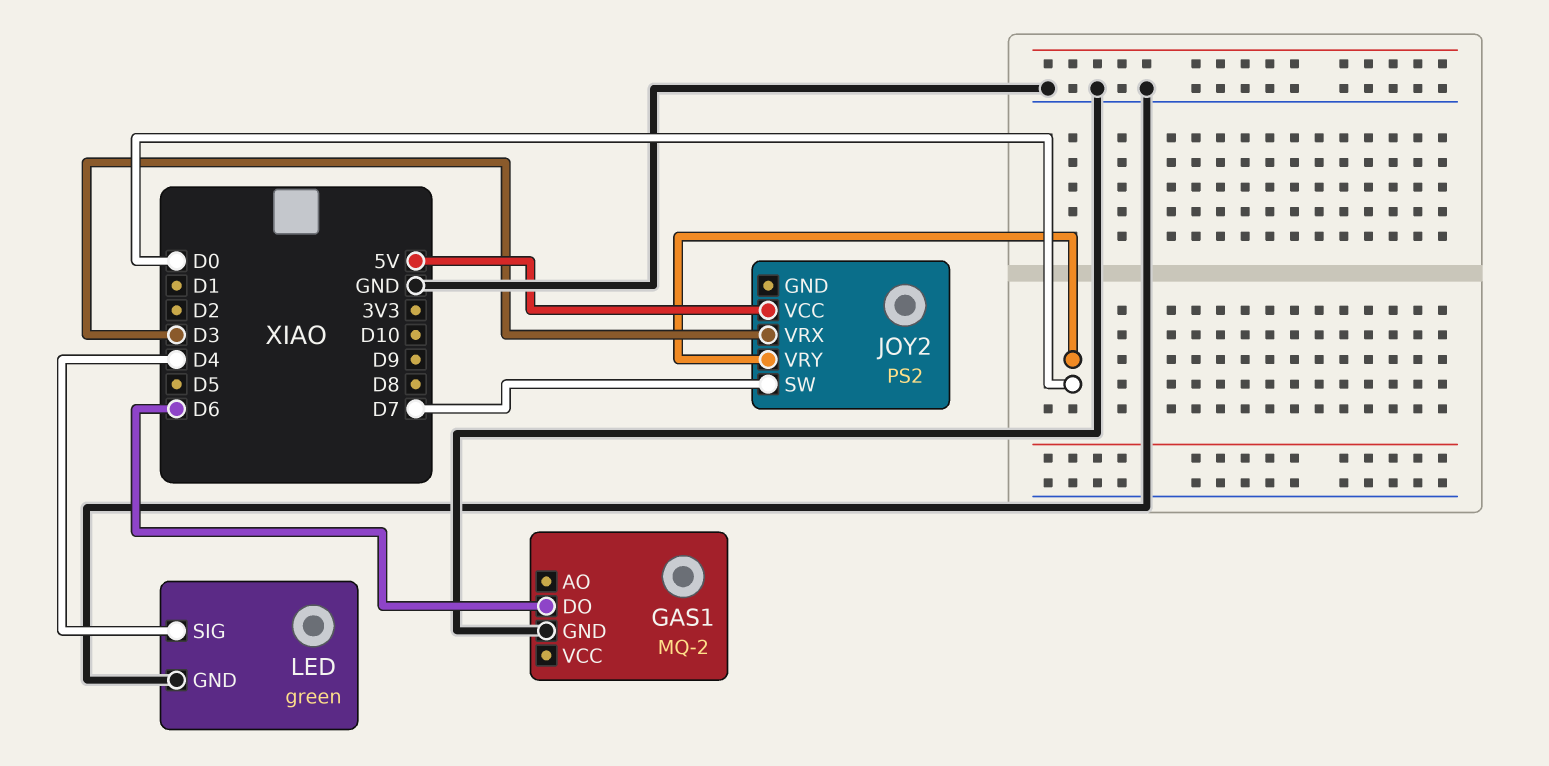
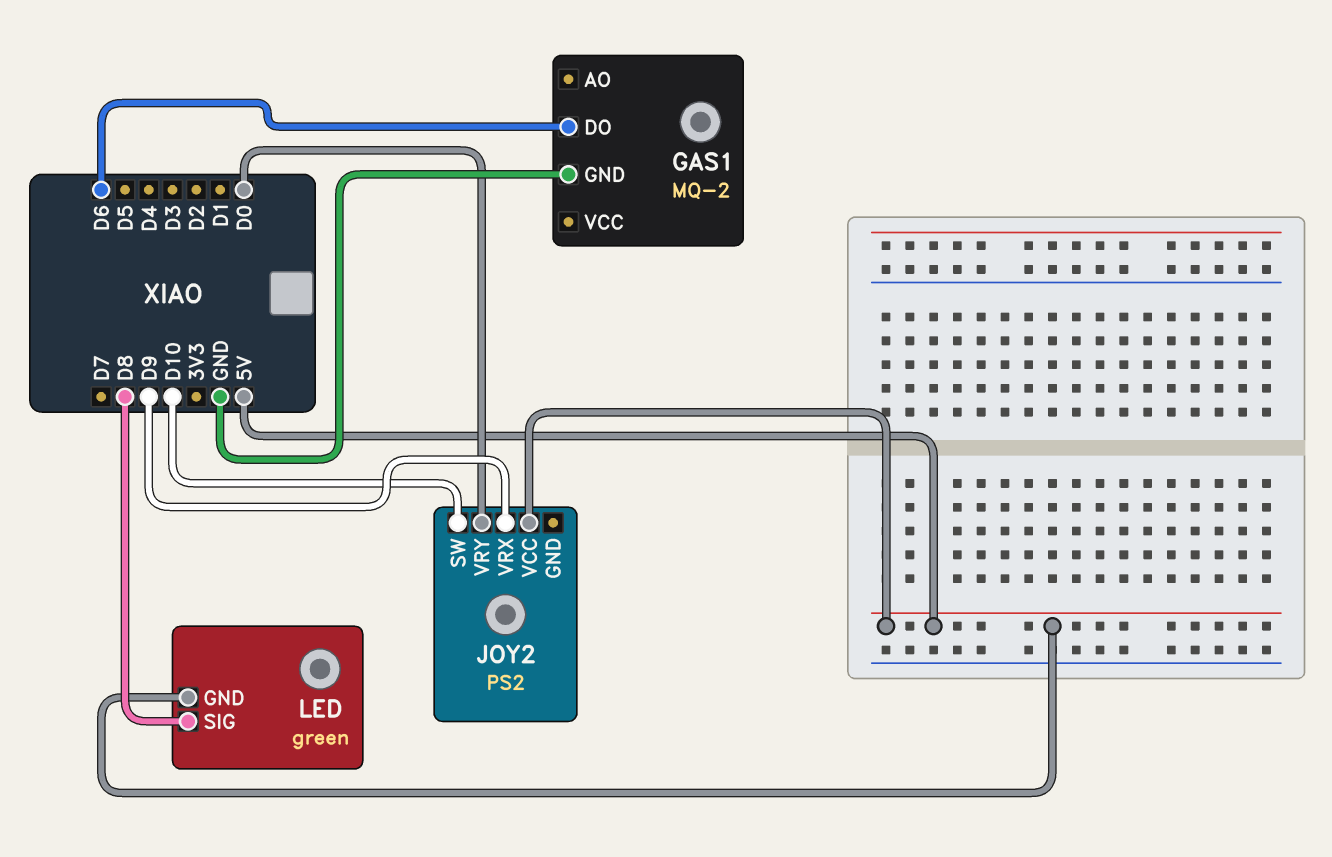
JOY2 pin SW: D7 -> D10
JOY2 pin VRX: D3 -> D9
LED pin GND: GND -> 5V
LED pin SIG: D4 -> D8

